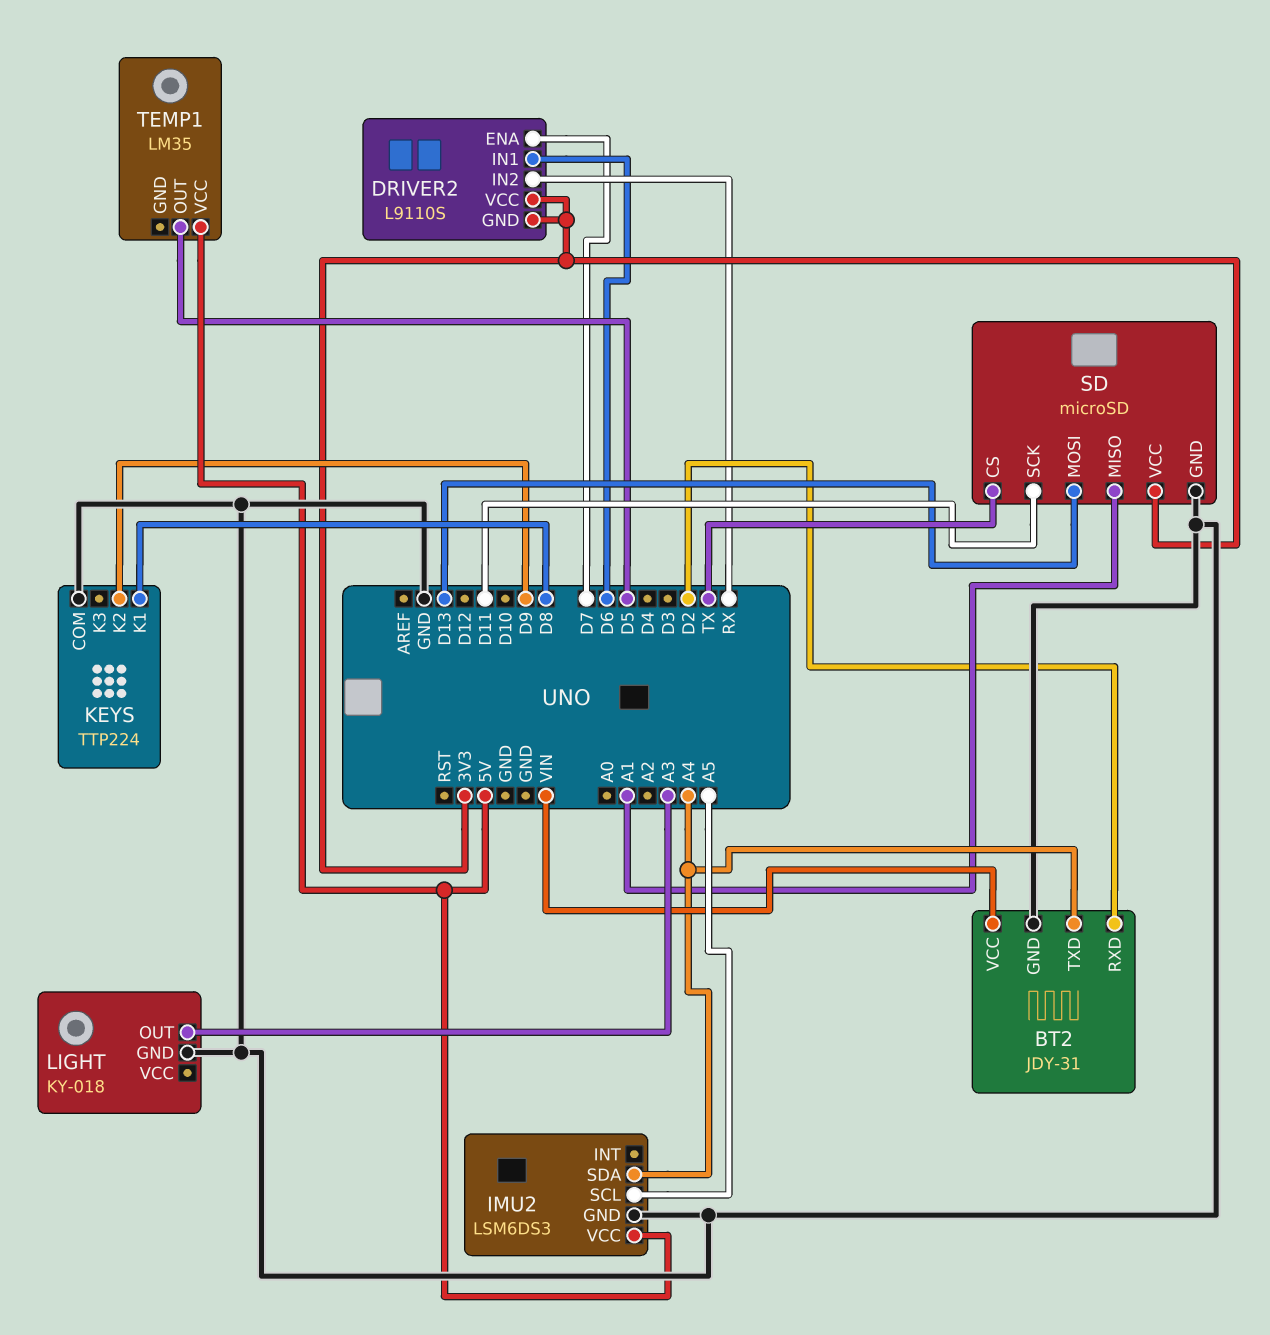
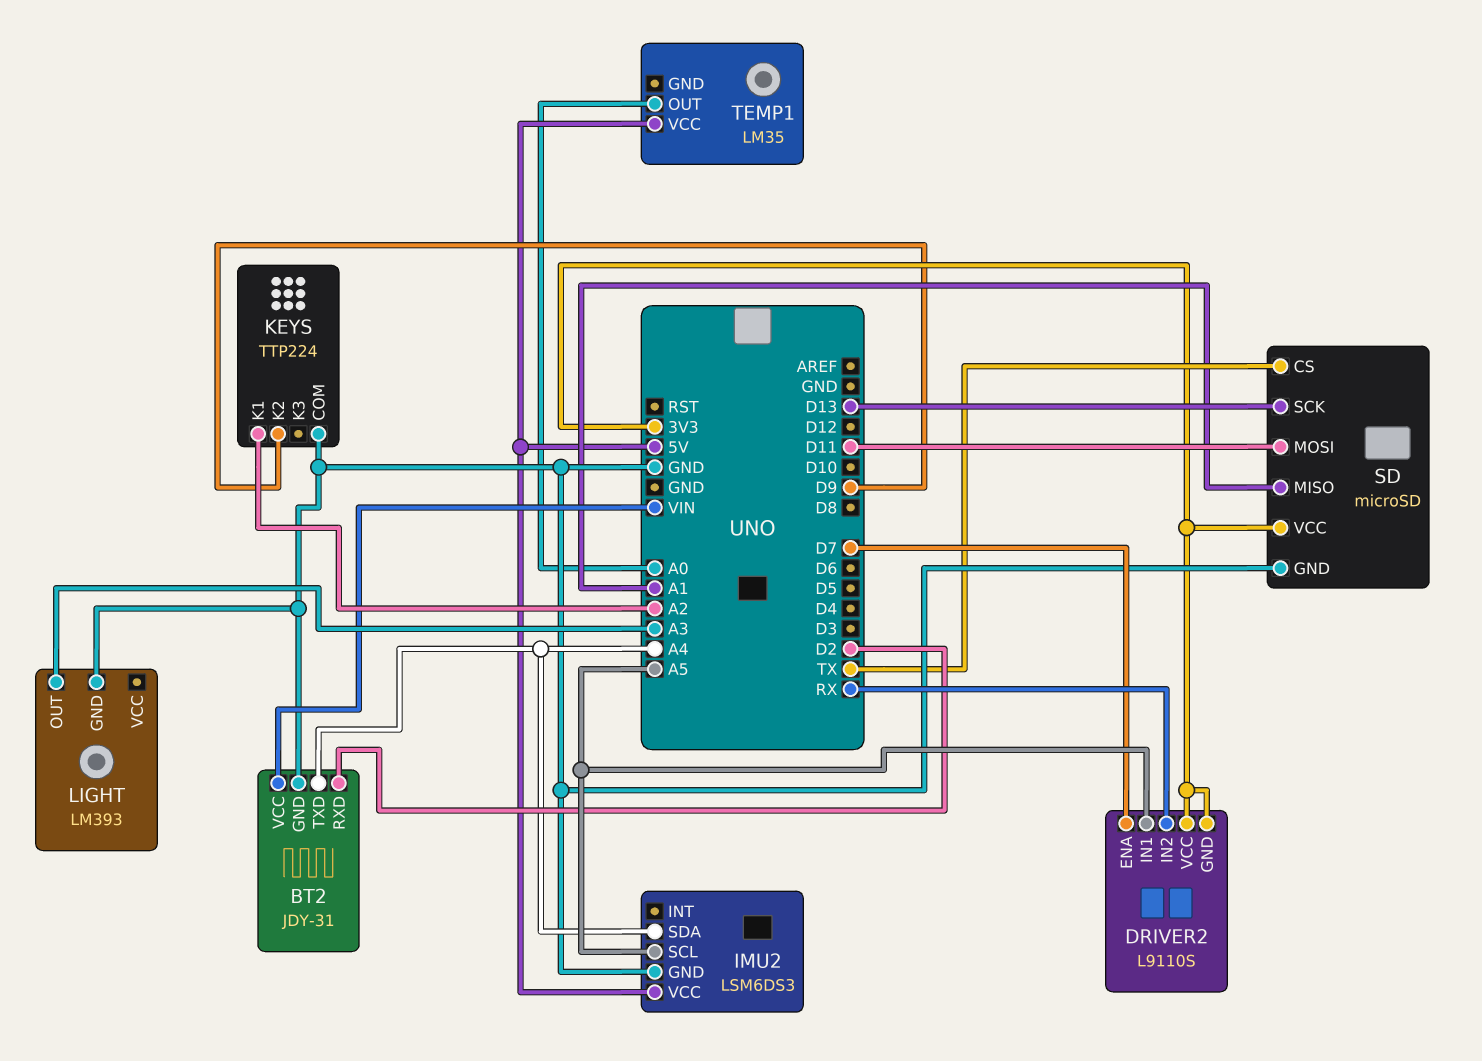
DRIVER2 pin IN1: D6 -> A5
KEYS pin K1: D8 -> A2
LIGHT: KY-018 -> LM393
SD pin MOSI: D13 -> D11
SD pin SCK: D11 -> D13
TEMP1 pin OUT: D5 -> A0

